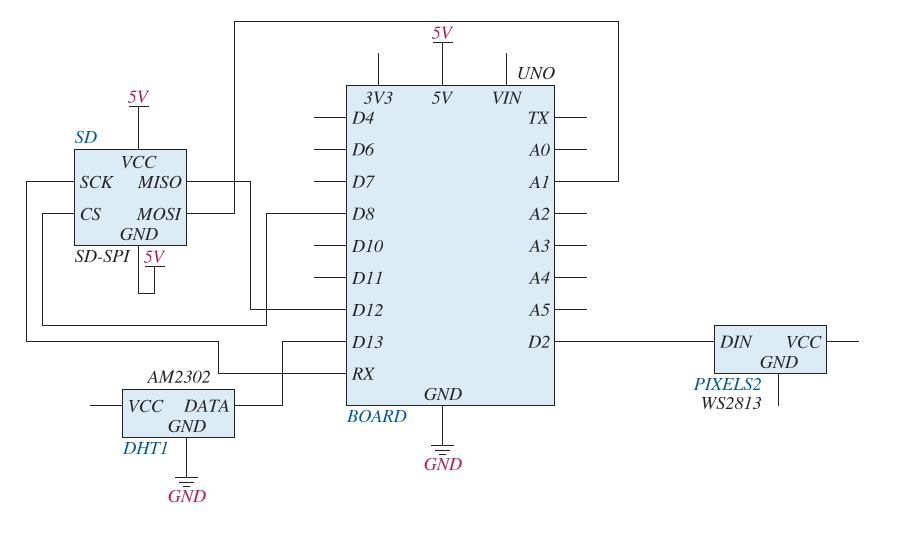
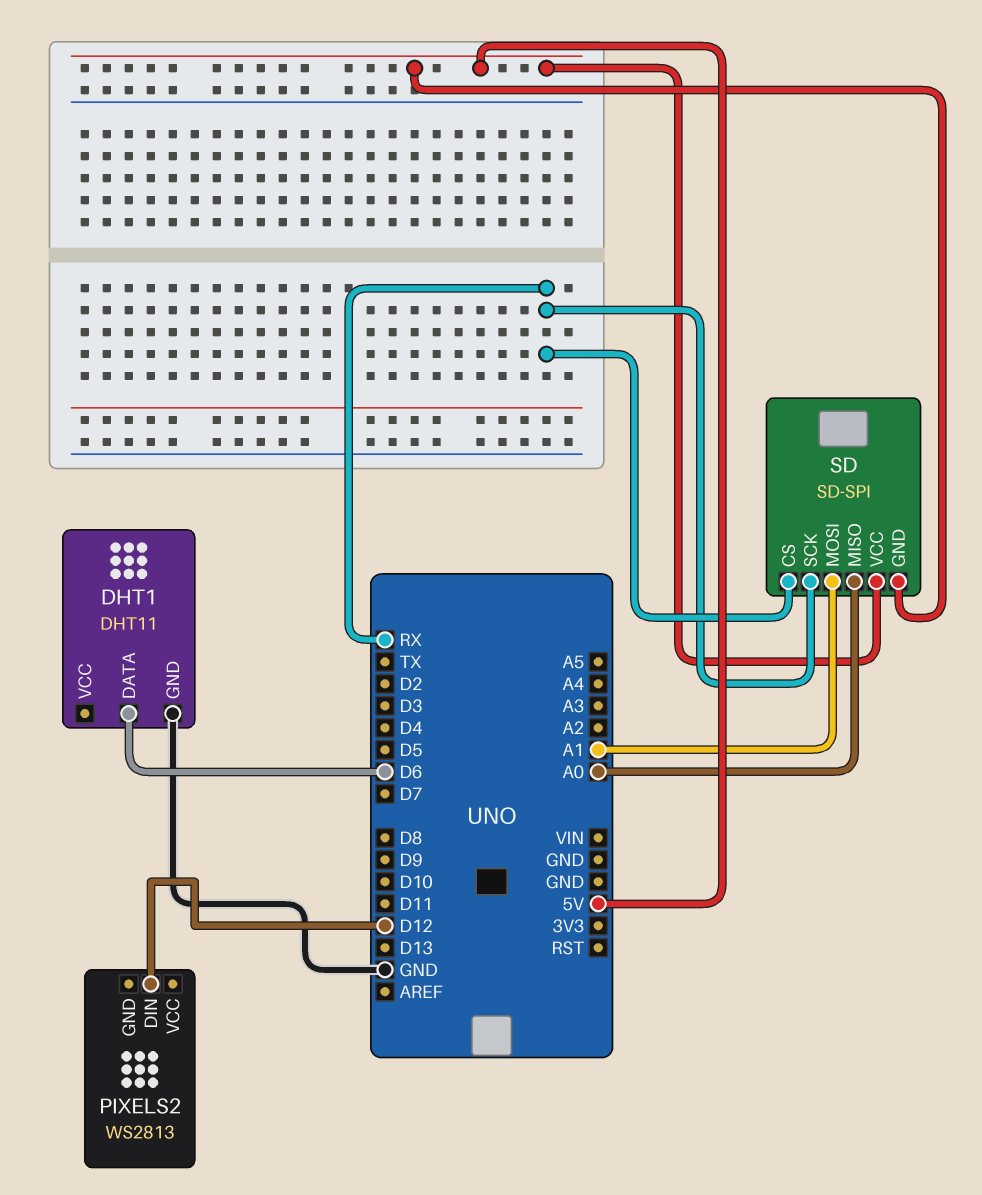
DHT1: AM2302 -> DHT11
DHT1 pin DATA: D13 -> D6
PIXELS2 pin DIN: D2 -> D12
SD pin CS: D8 -> RX
SD pin MISO: D12 -> A0

